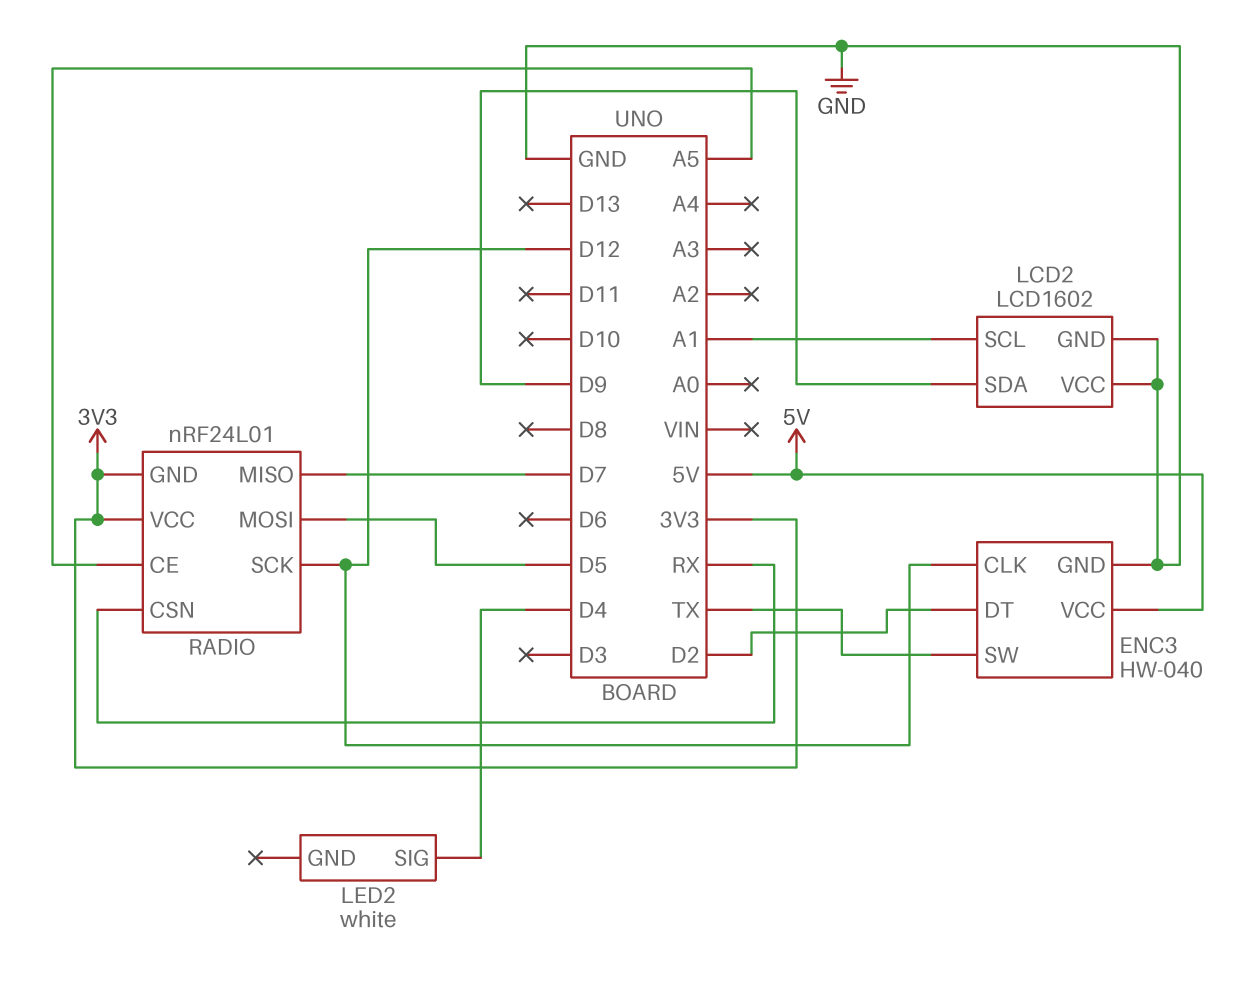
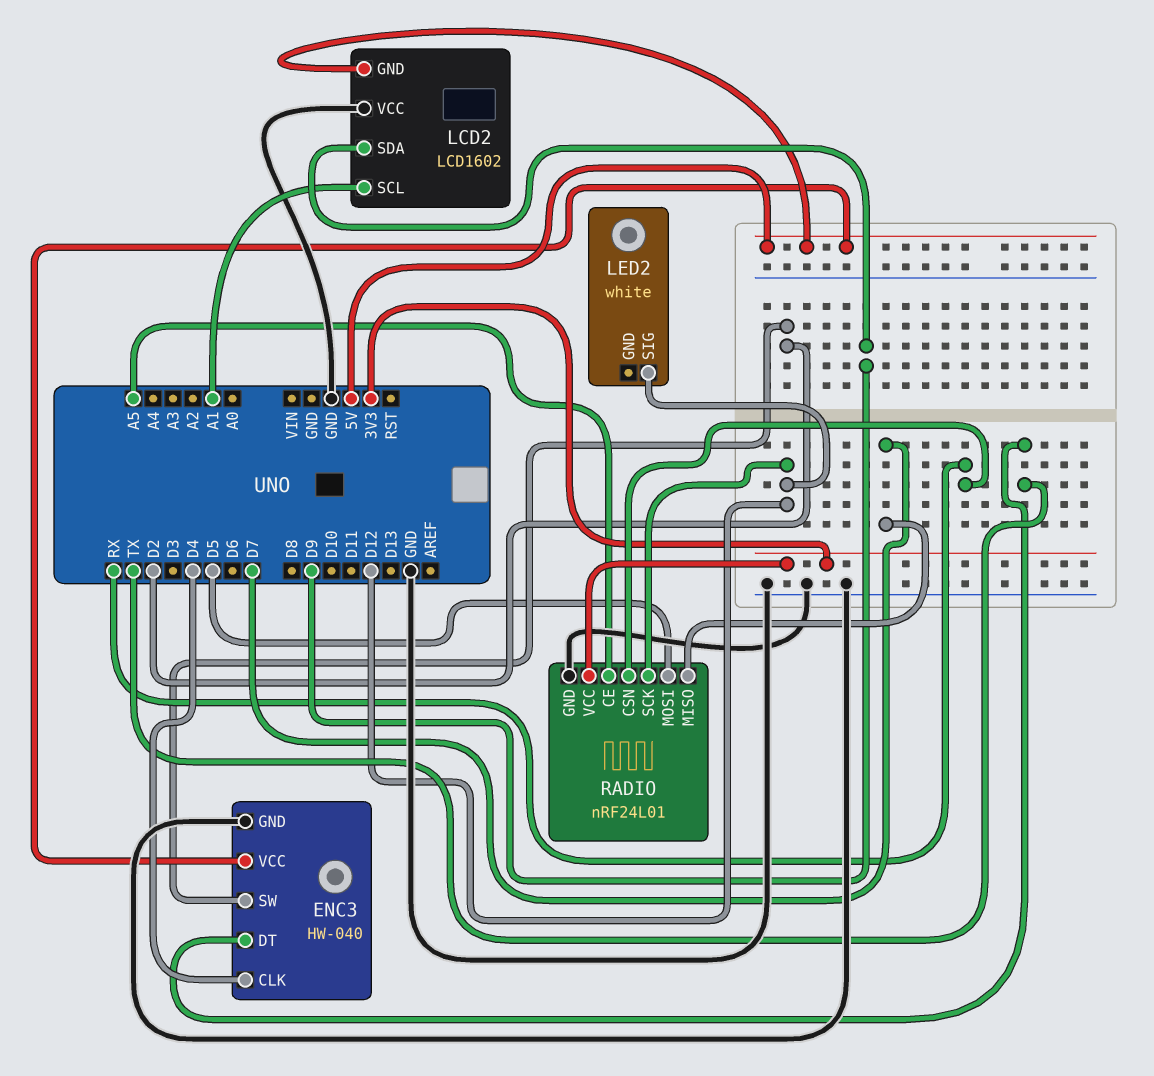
ENC3 pin CLK: D12 -> D4
ENC3 pin DT: D2 -> TX
ENC3 pin SW: TX -> D2
LCD2 pin GND: GND -> 5V
LED2 pin SIG: D4 -> D12
RADIO pin GND: 3V3 -> GND

